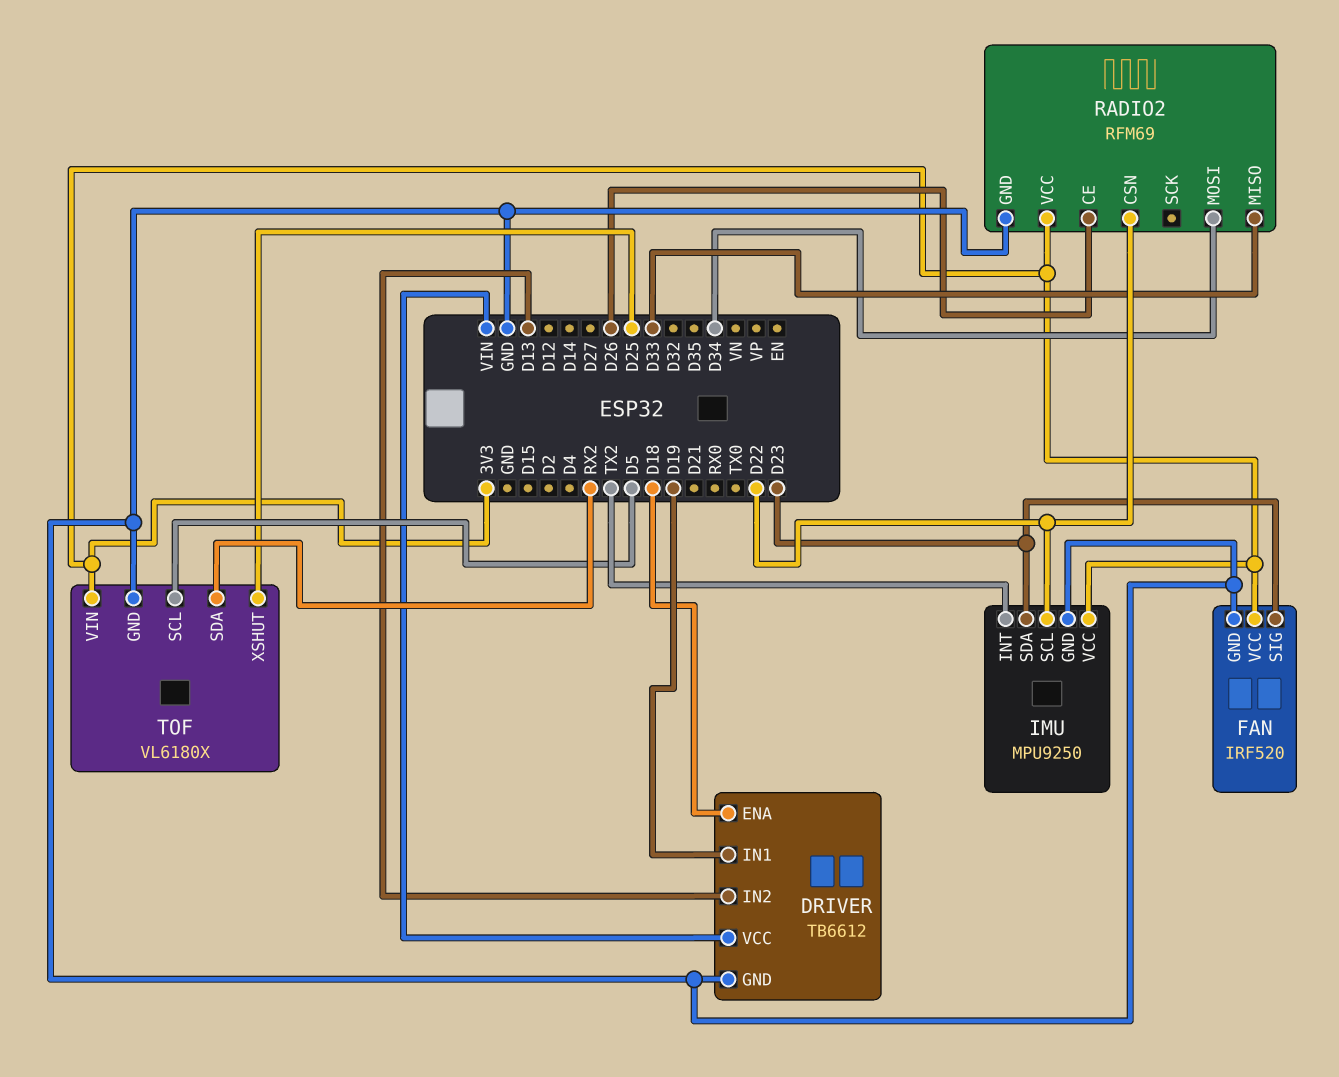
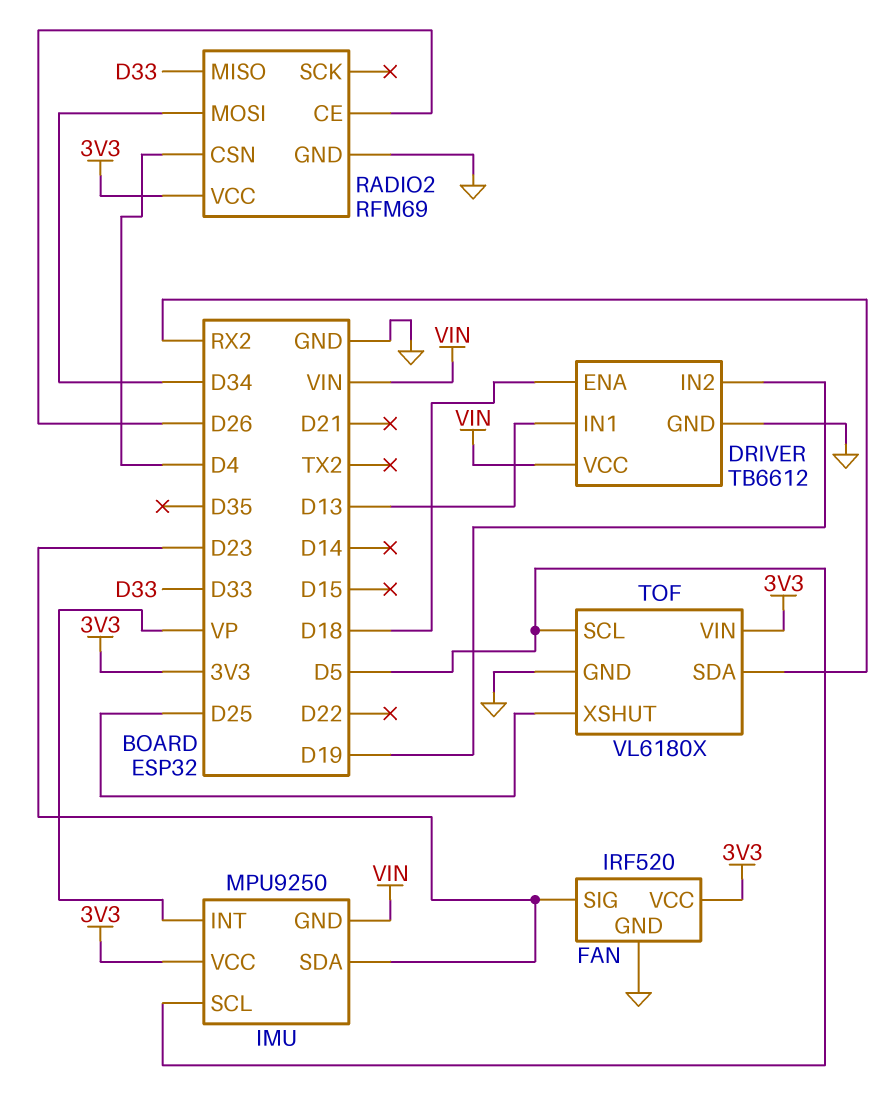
DRIVER pin IN1: D19 -> D13
DRIVER pin IN2: D13 -> D19
IMU pin GND: GND -> VIN
IMU pin INT: TX2 -> VP
IMU pin SCL: D22 -> D5
RADIO2 pin CSN: D22 -> D4

